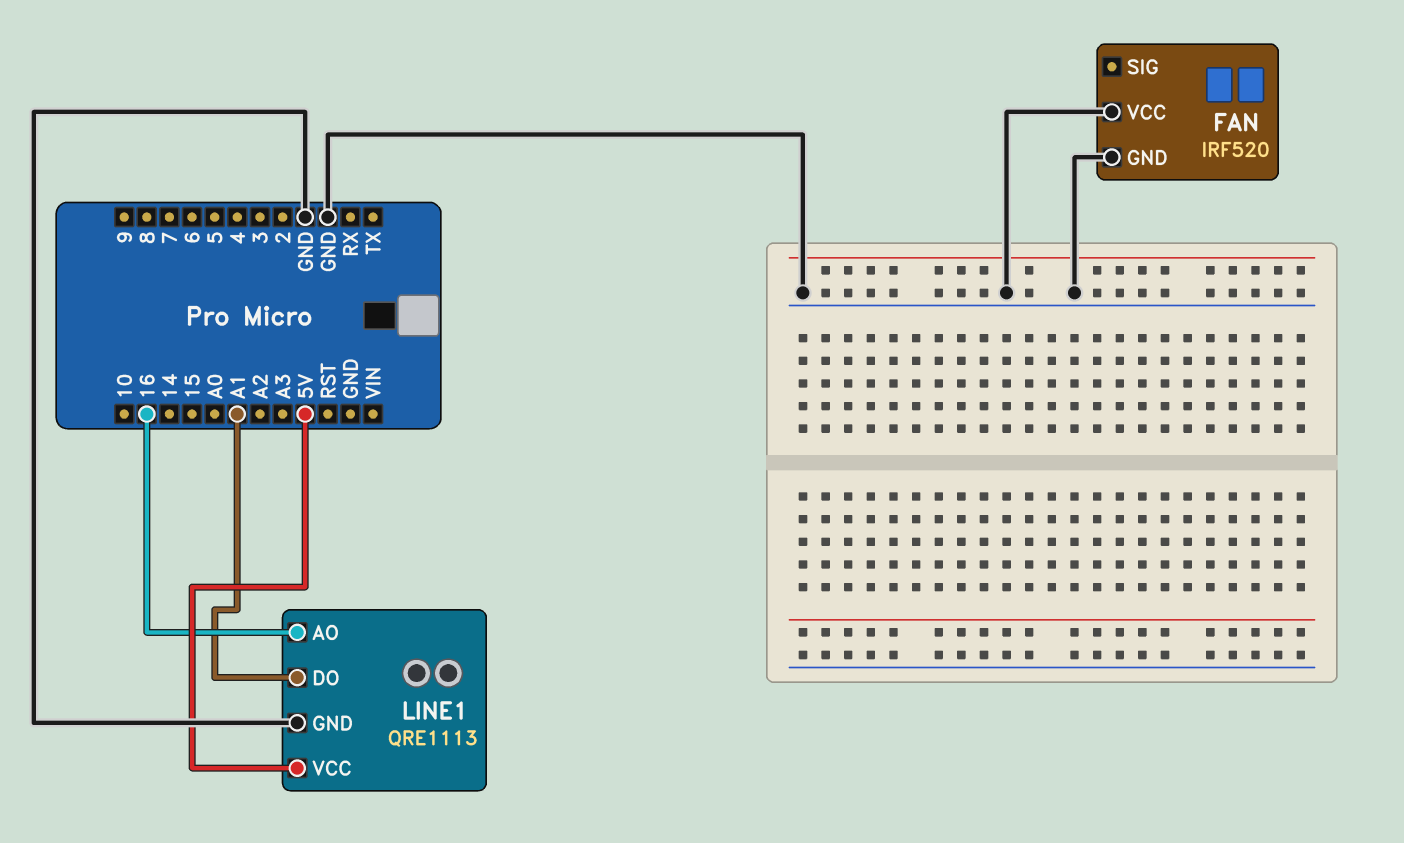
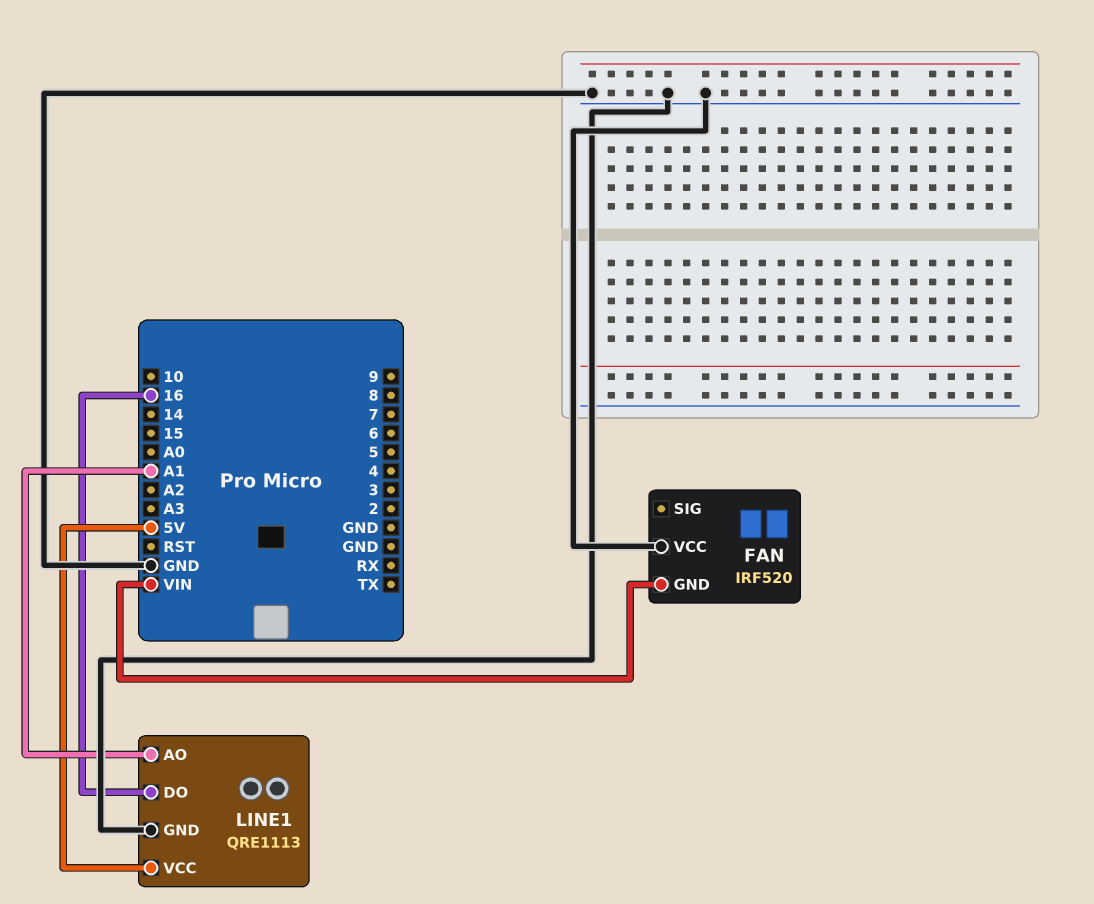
FAN pin GND: GND -> VIN
LINE1 pin AO: 16 -> A1
LINE1 pin DO: A1 -> 16

